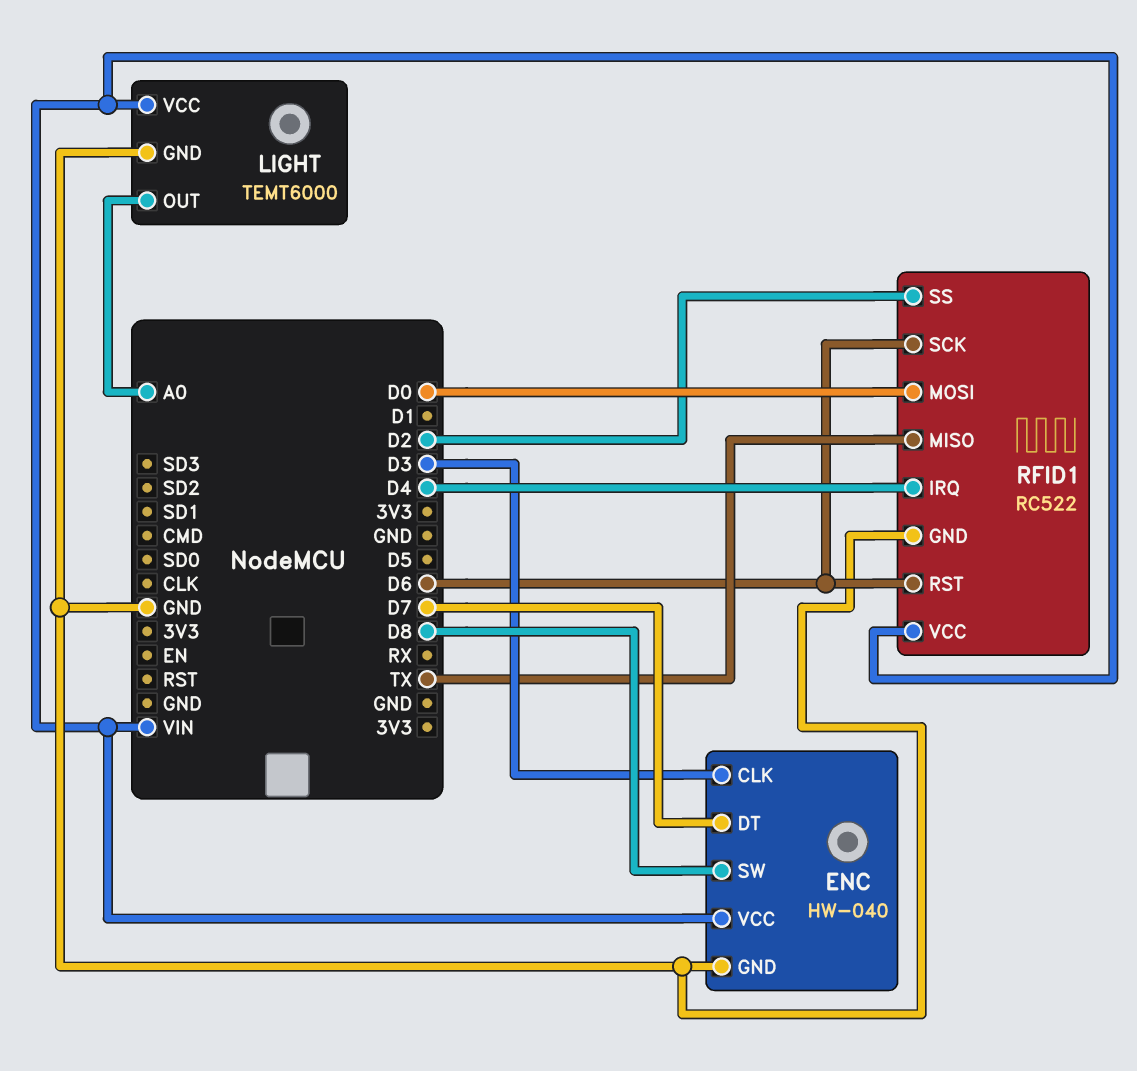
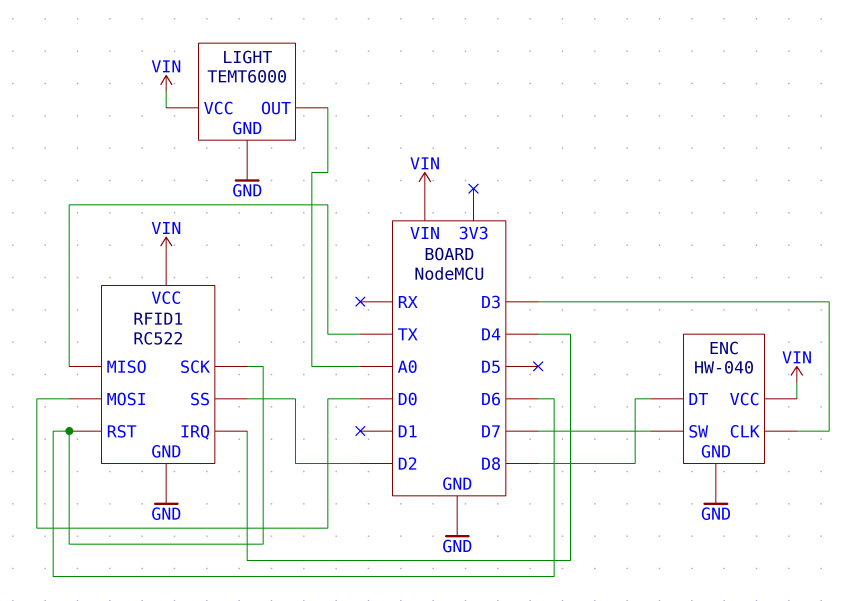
ENC pin DT: D7 -> D8
ENC pin SW: D8 -> D7

